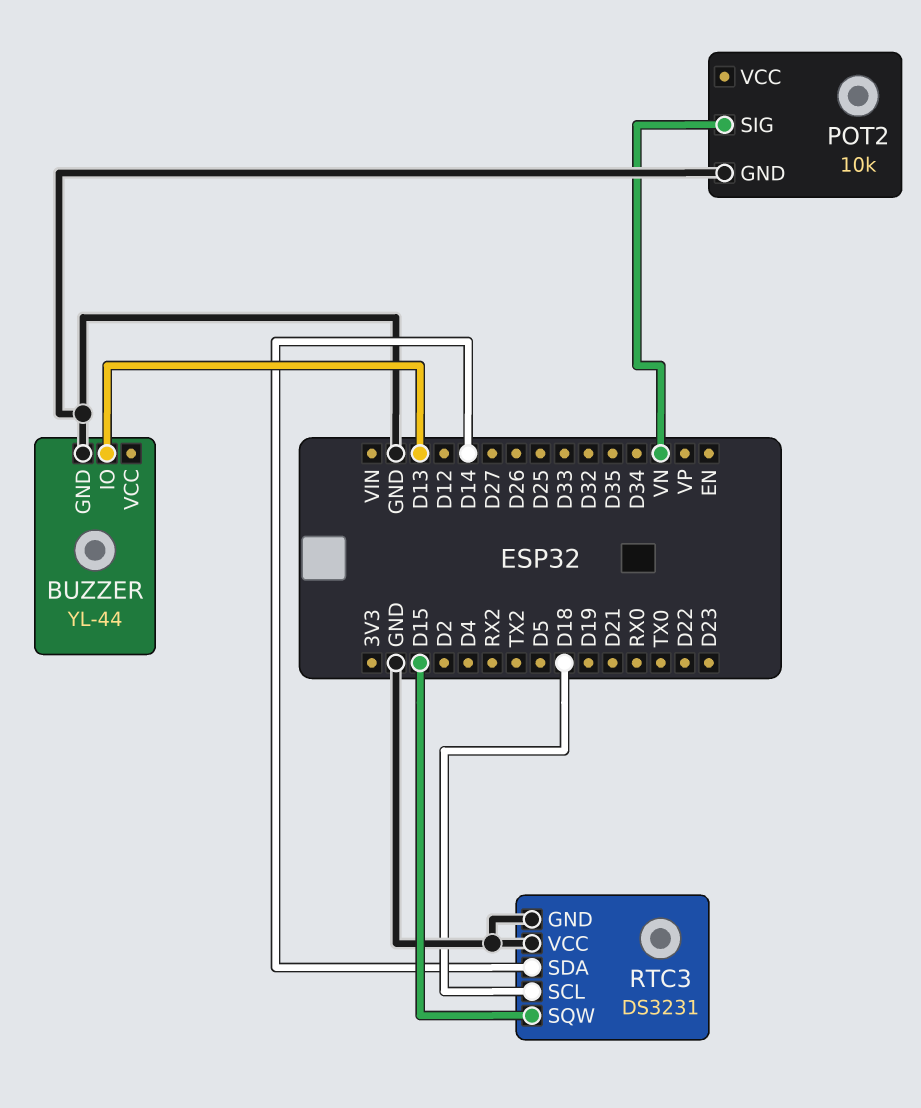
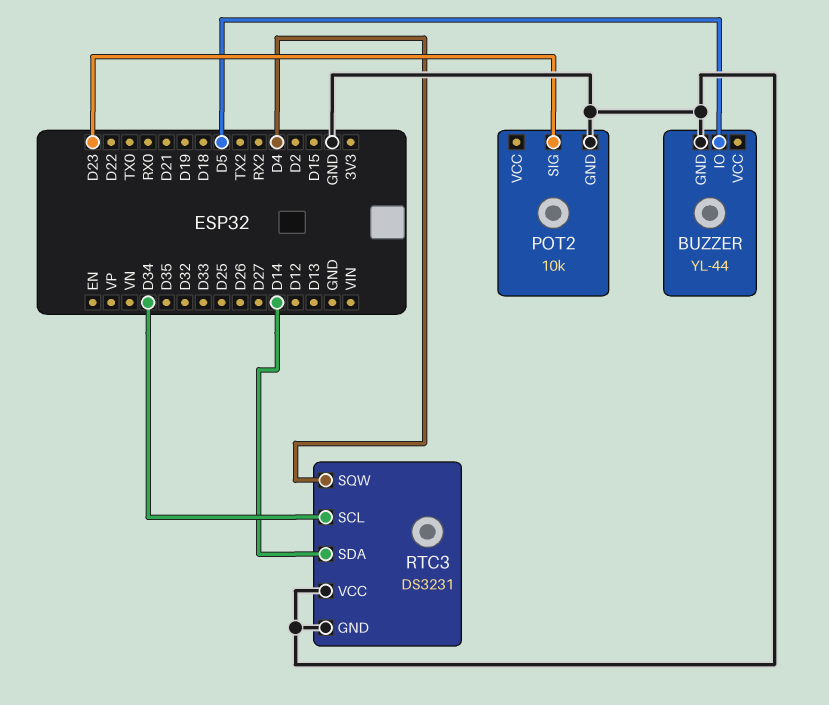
BUZZER pin IO: D13 -> D5
POT2 pin SIG: VN -> D23
RTC3 pin SCL: D18 -> D34
RTC3 pin SQW: D15 -> D4

